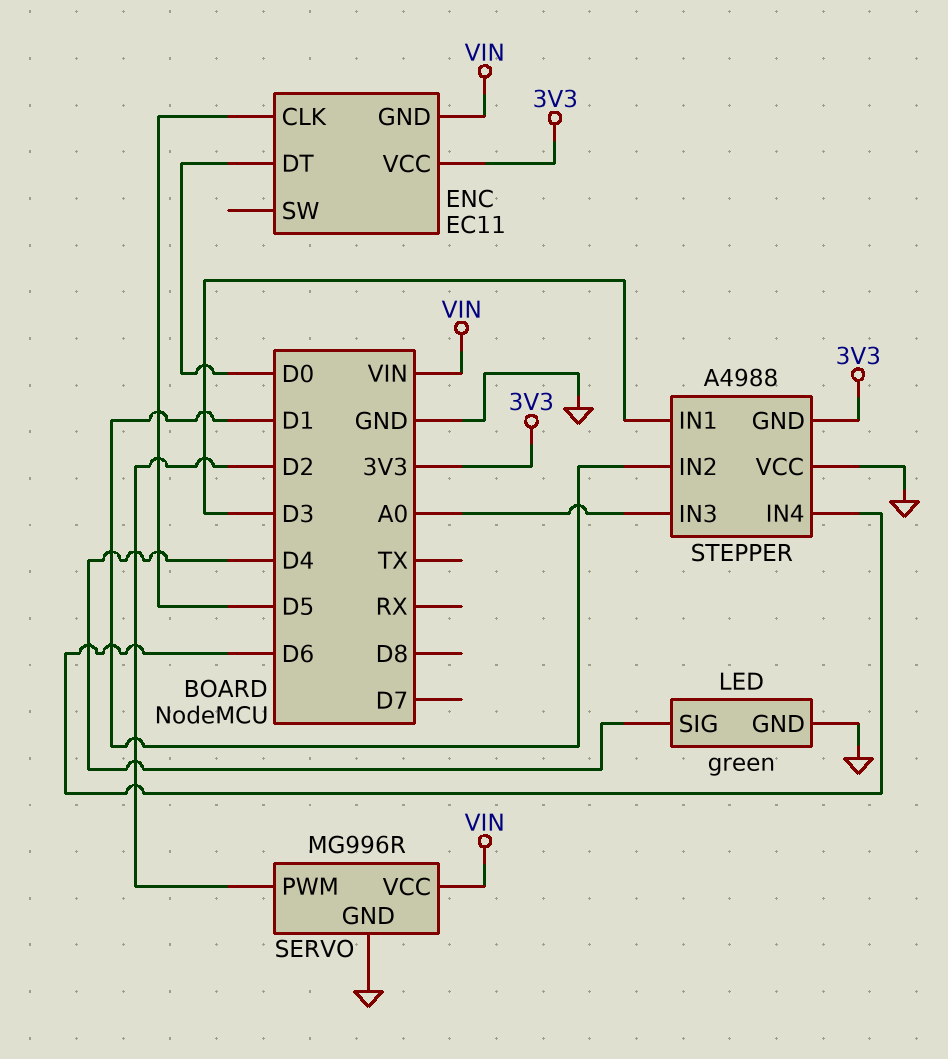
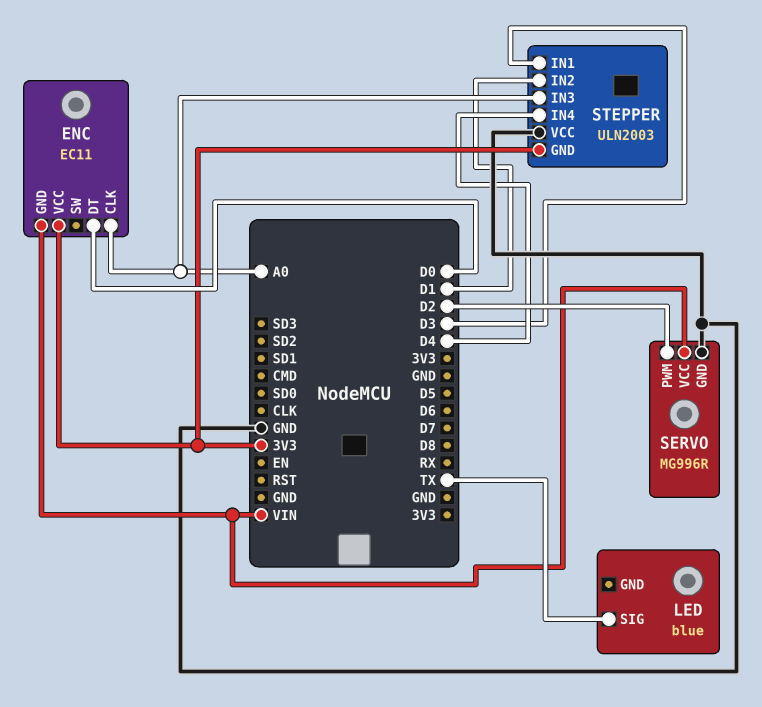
ENC pin CLK: D5 -> A0
LED: green -> blue
LED pin GND: GND -> none
LED pin SIG: D4 -> TX
STEPPER: A4988 -> ULN2003
STEPPER pin IN4: D6 -> D4

